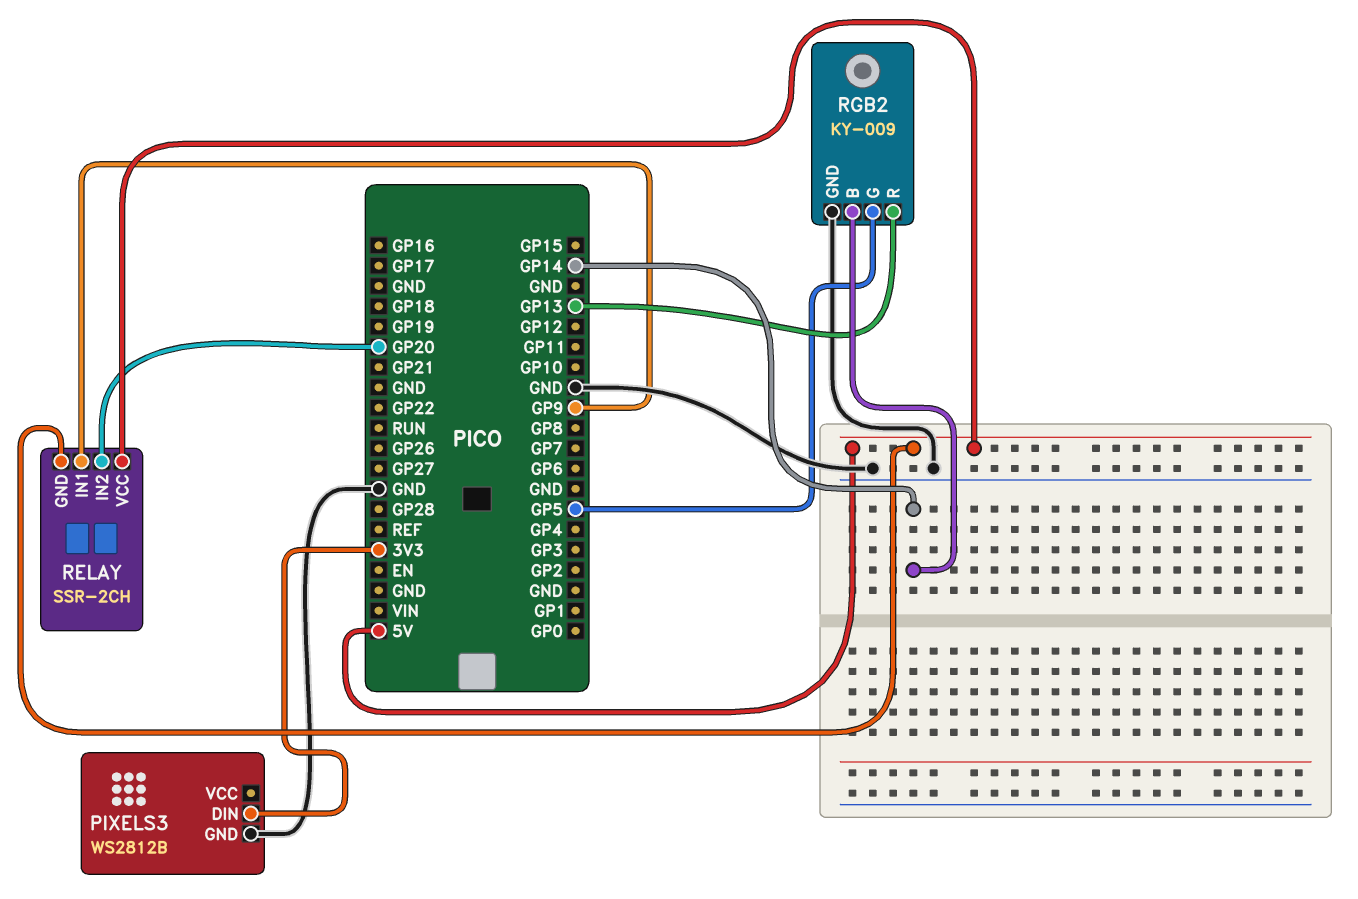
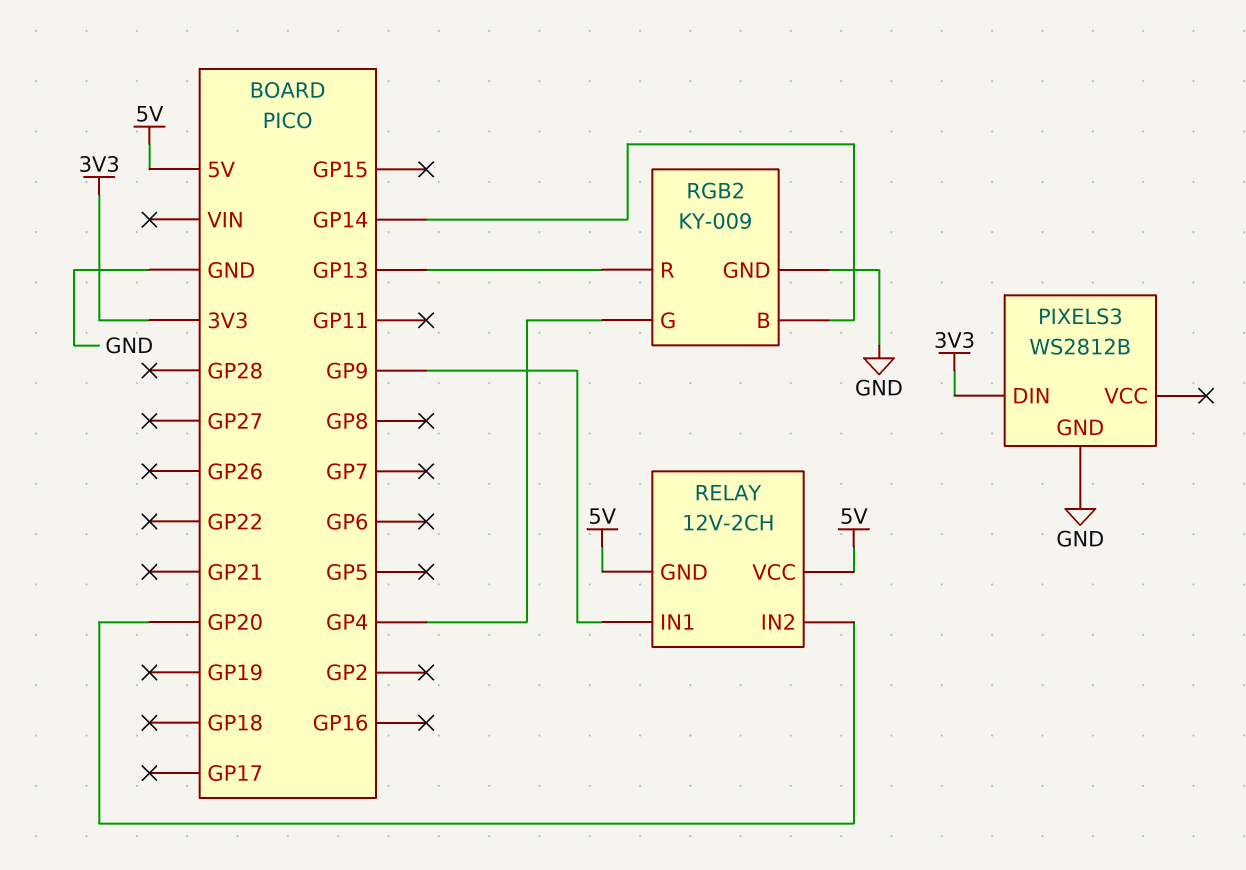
RELAY: SSR-2CH -> 12V-2CH
RGB2 pin G: GP5 -> GP4

